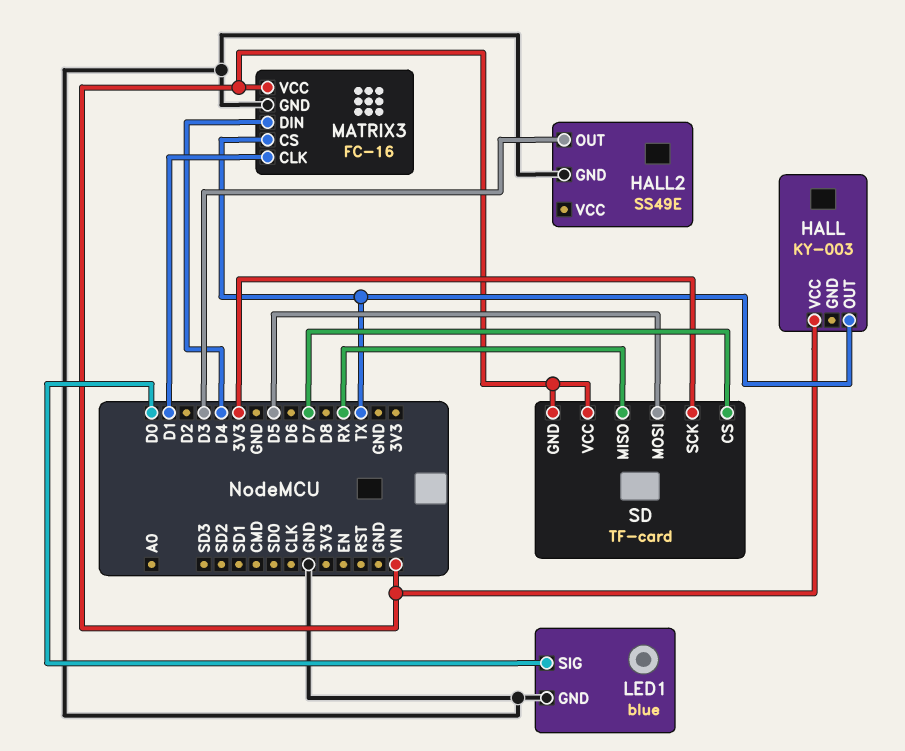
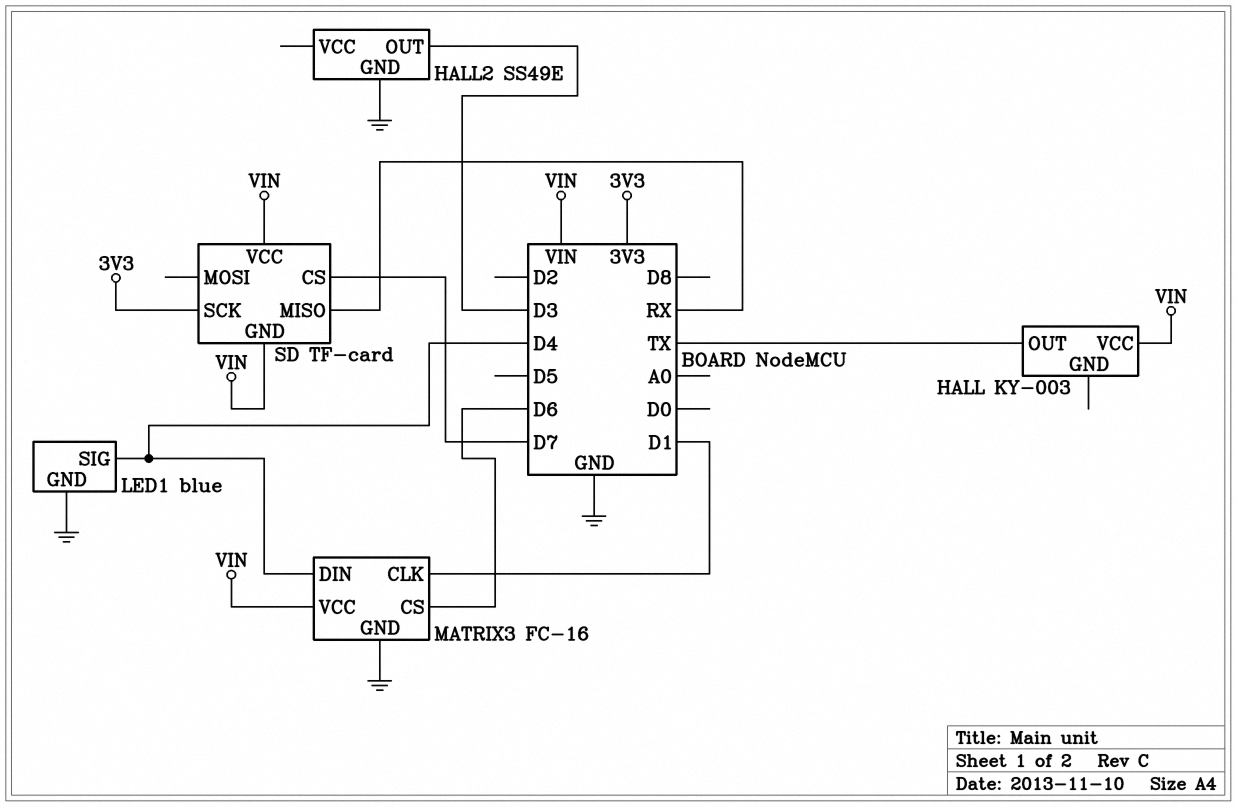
LED1 pin SIG: D0 -> D4
MATRIX3 pin CS: TX -> D6
SD pin MOSI: D5 -> none

